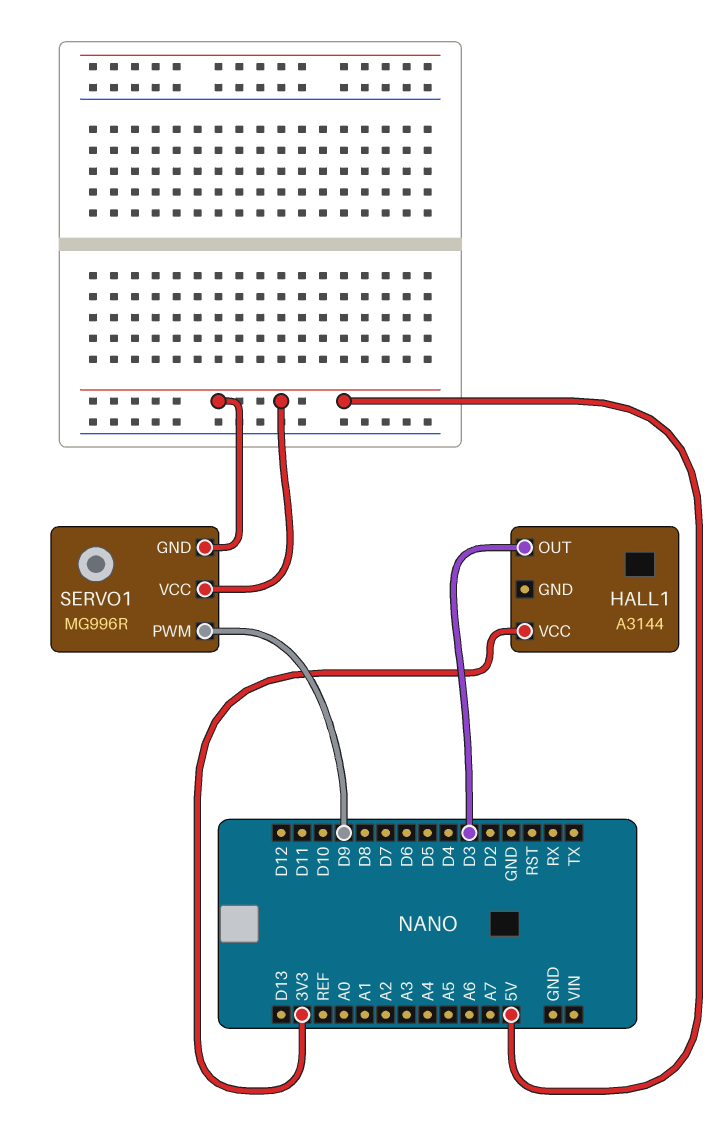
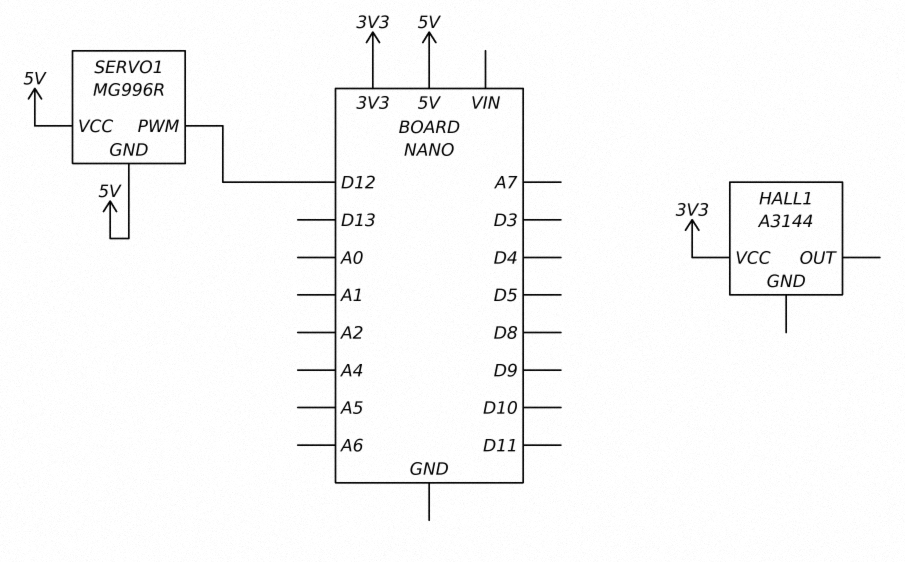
HALL1 pin OUT: D3 -> none
SERVO1 pin PWM: D9 -> D12

